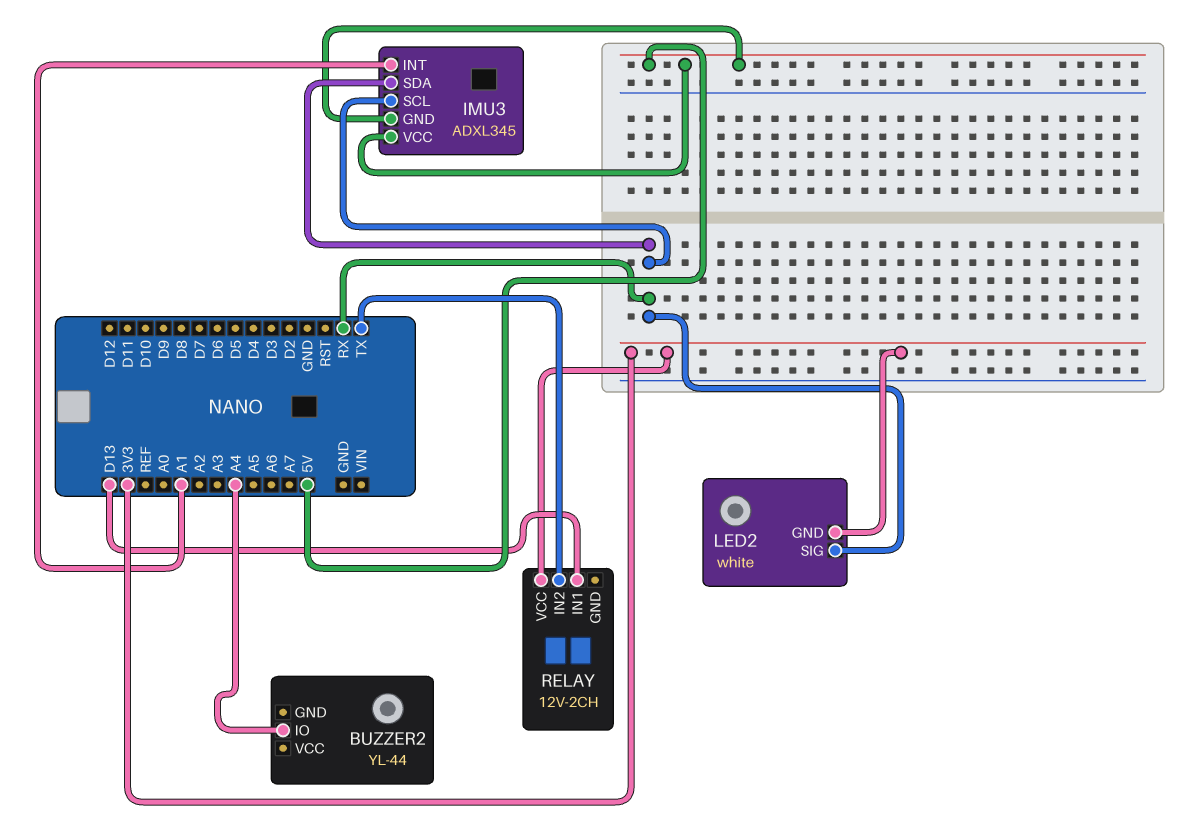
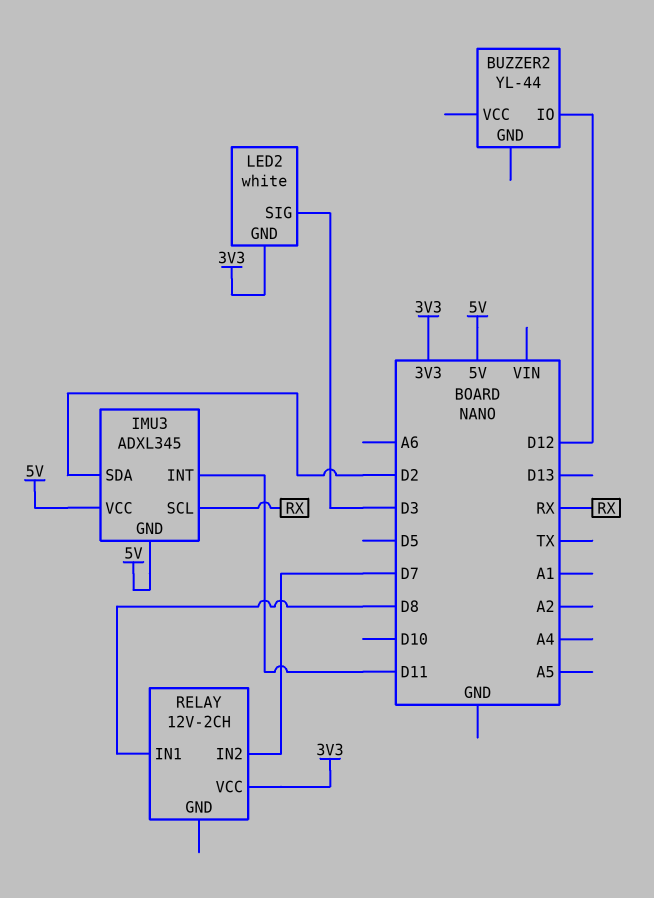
BUZZER2 pin IO: A4 -> D12
IMU3 pin INT: A1 -> D11
IMU3 pin SDA: RX -> D2
LED2 pin SIG: RX -> D3
RELAY pin IN1: D13 -> D8
RELAY pin IN2: TX -> D7

